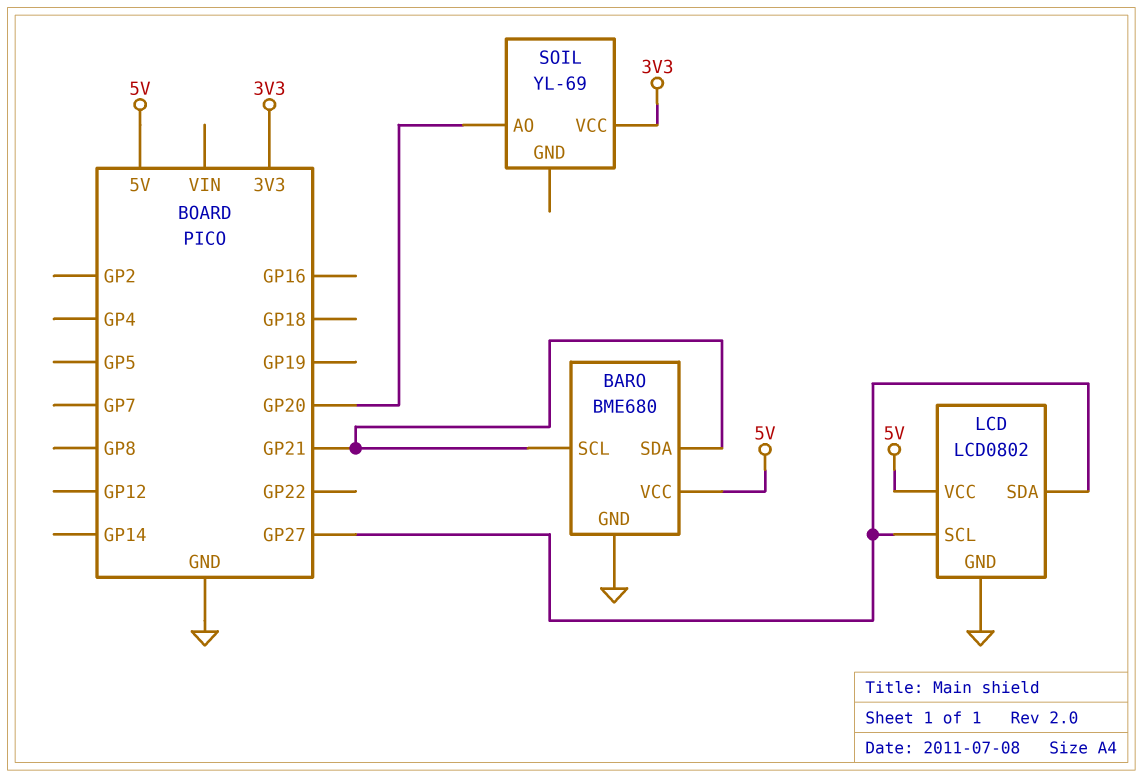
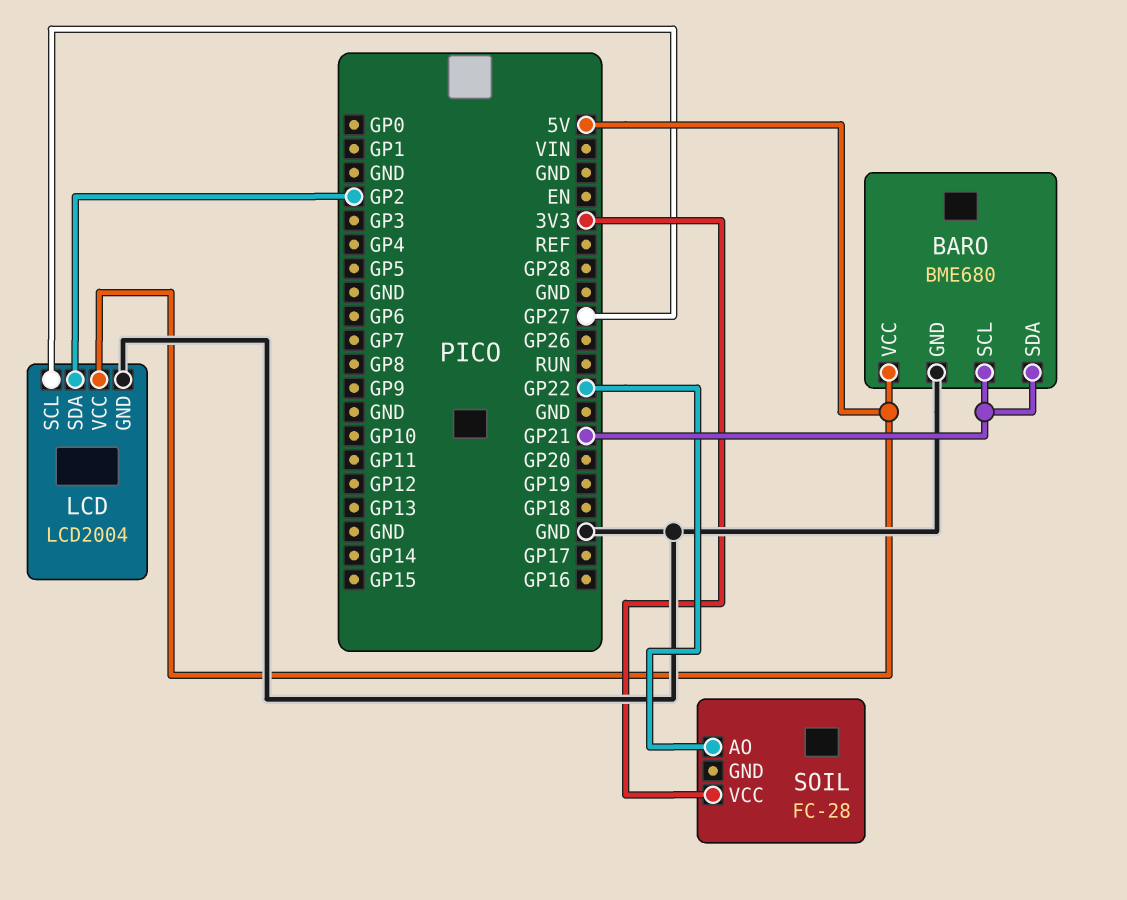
LCD: LCD0802 -> LCD2004
LCD pin SDA: GP27 -> GP2
SOIL: YL-69 -> FC-28
SOIL pin AO: GP20 -> GP22

